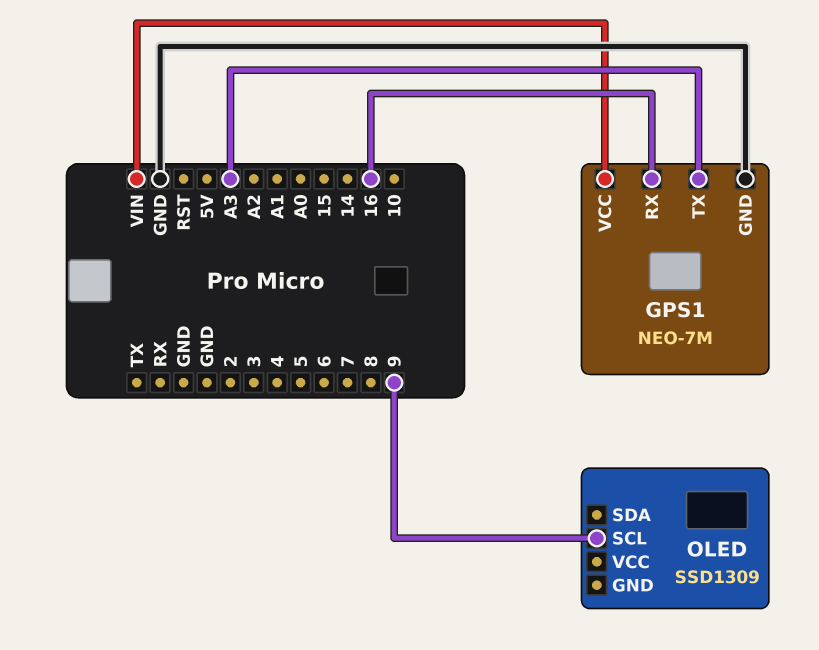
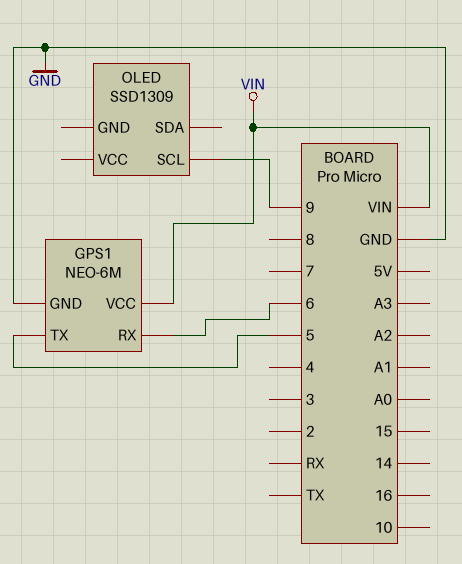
GPS1: NEO-7M -> NEO-6M
GPS1 pin RX: 16 -> 6
GPS1 pin TX: A3 -> 5

